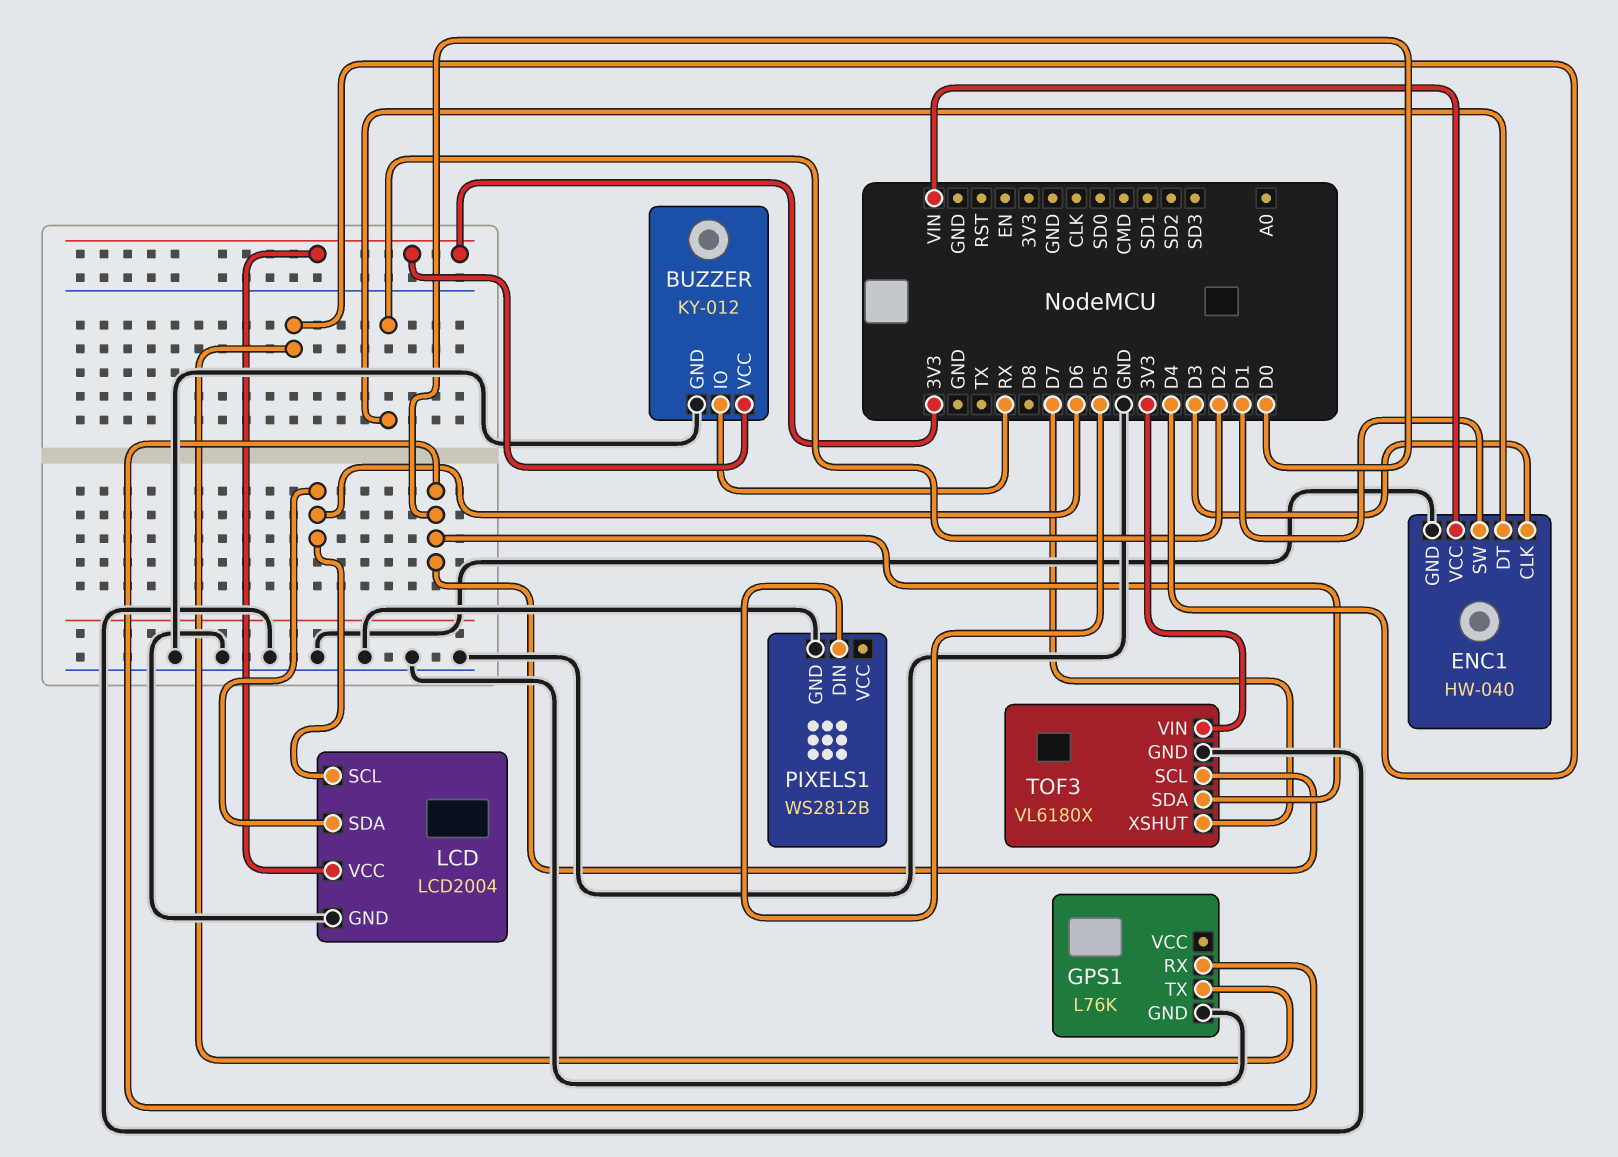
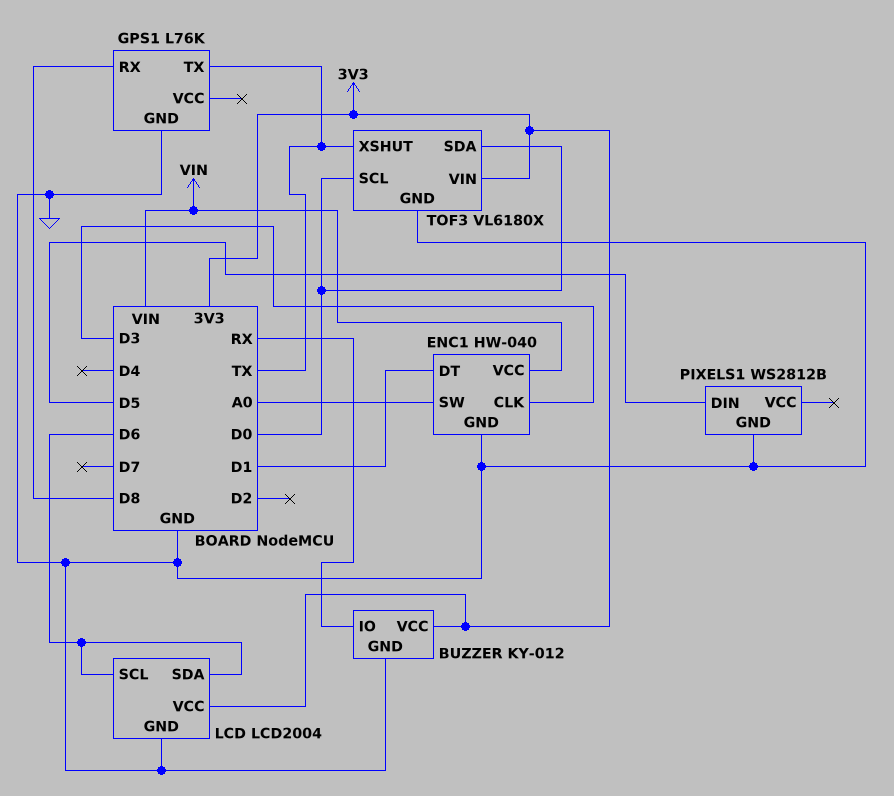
ENC1 pin DT: D2 -> D1
ENC1 pin SW: D1 -> A0
GPS1 pin RX: D0 -> D8
GPS1 pin TX: D4 -> TX
TOF3 pin XSHUT: D7 -> TX

